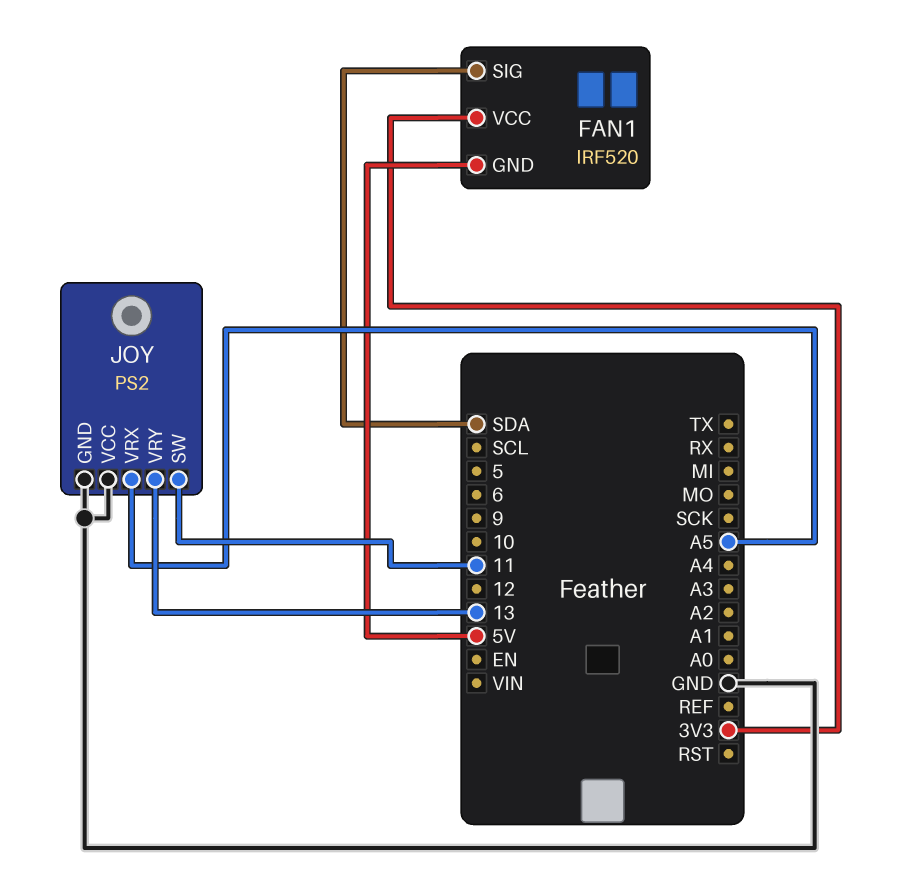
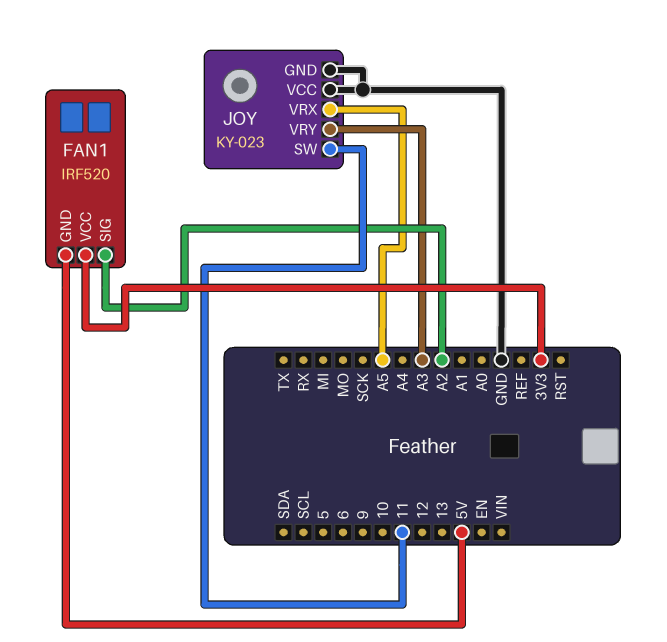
FAN1 pin SIG: SDA -> A2
JOY: PS2 -> KY-023
JOY pin VRY: 13 -> A3

